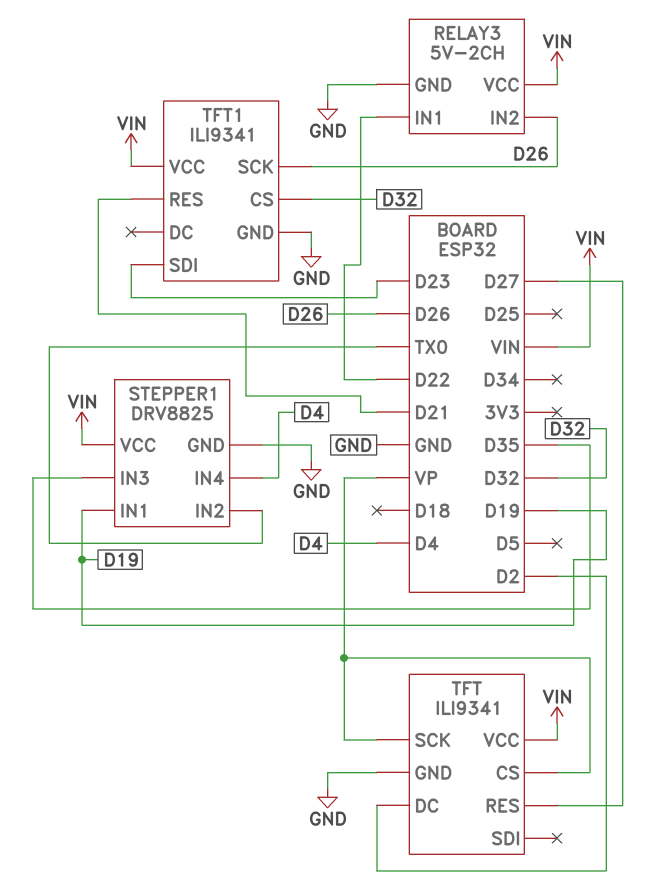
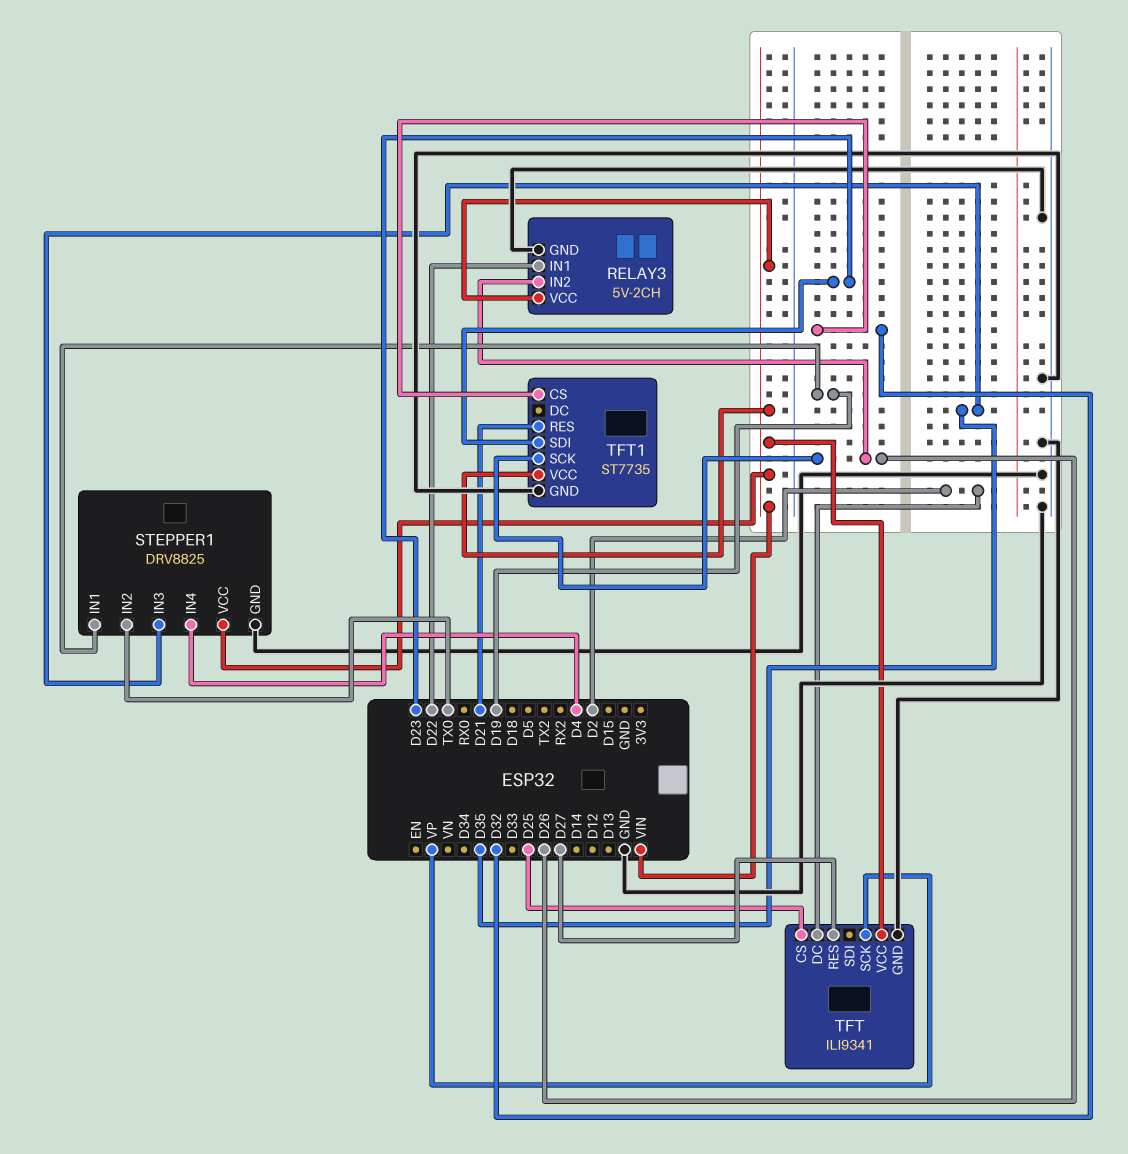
TFT pin CS: VP -> D25
TFT1: ILI9341 -> ST7735

